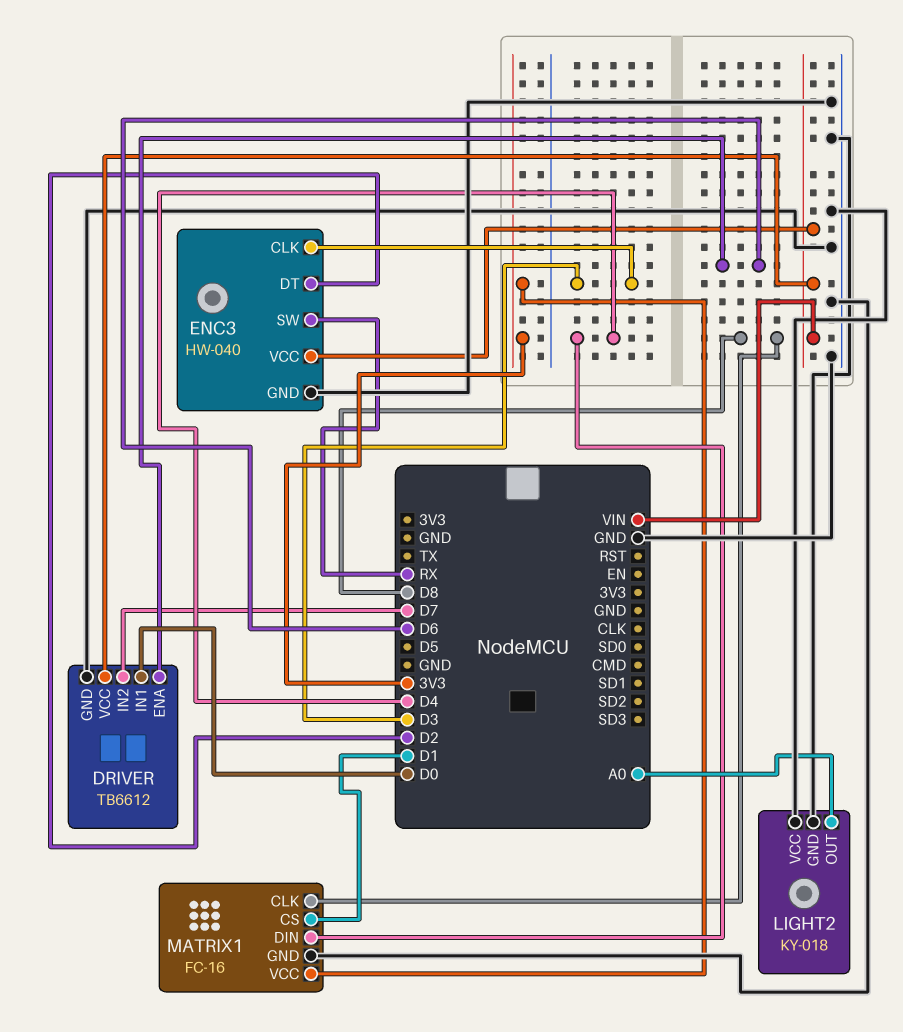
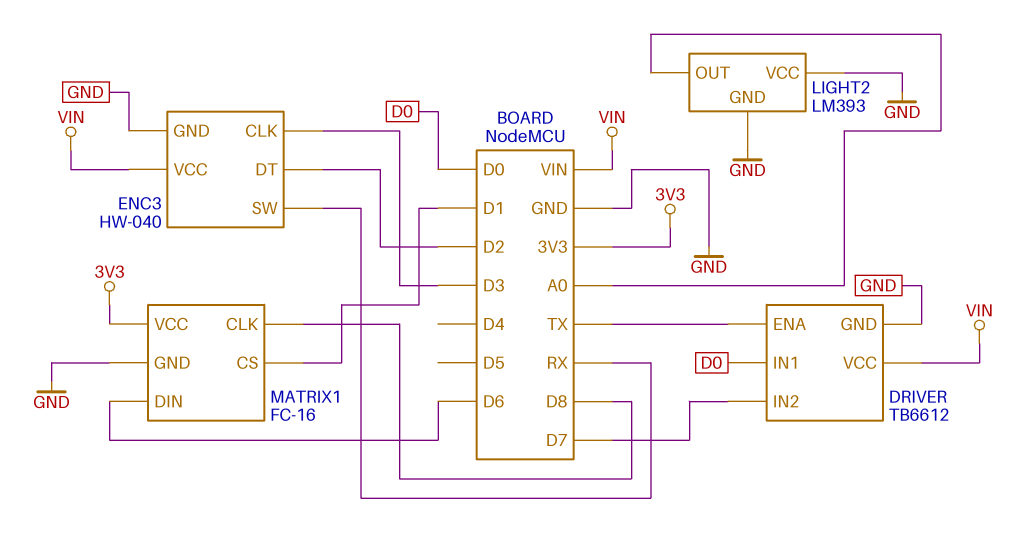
DRIVER pin ENA: D6 -> TX
LIGHT2: KY-018 -> LM393
MATRIX1 pin DIN: D4 -> D6

